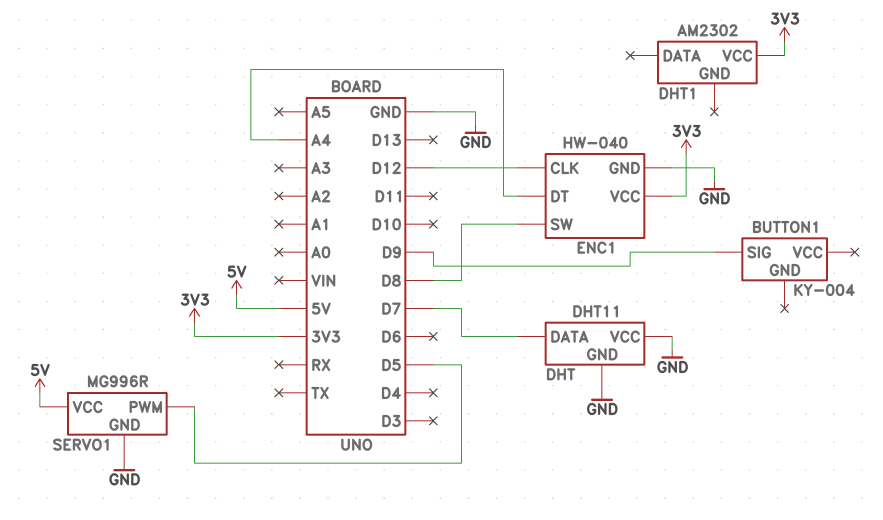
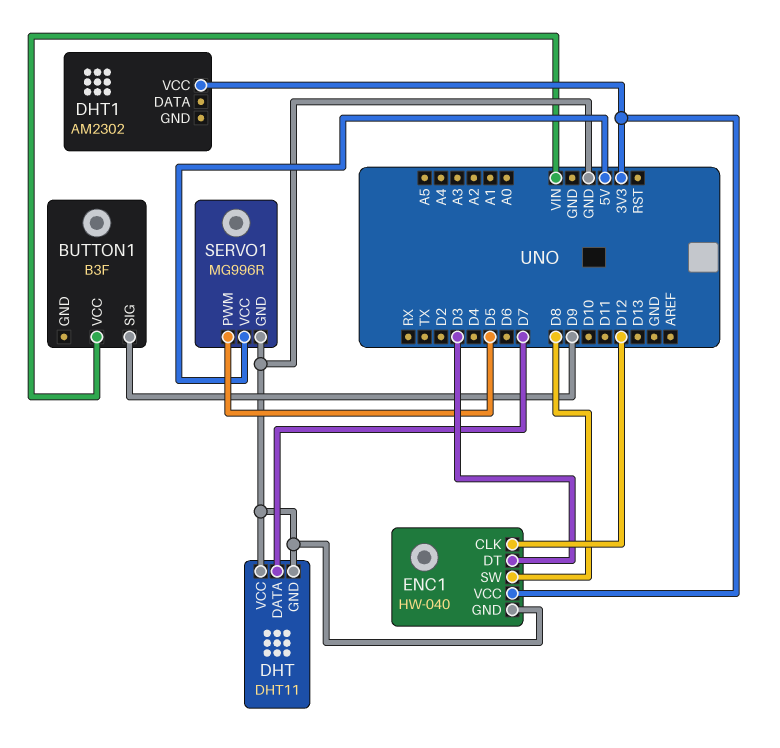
BUTTON1: KY-004 -> B3F
BUTTON1 pin VCC: none -> VIN
ENC1 pin DT: A4 -> D3

